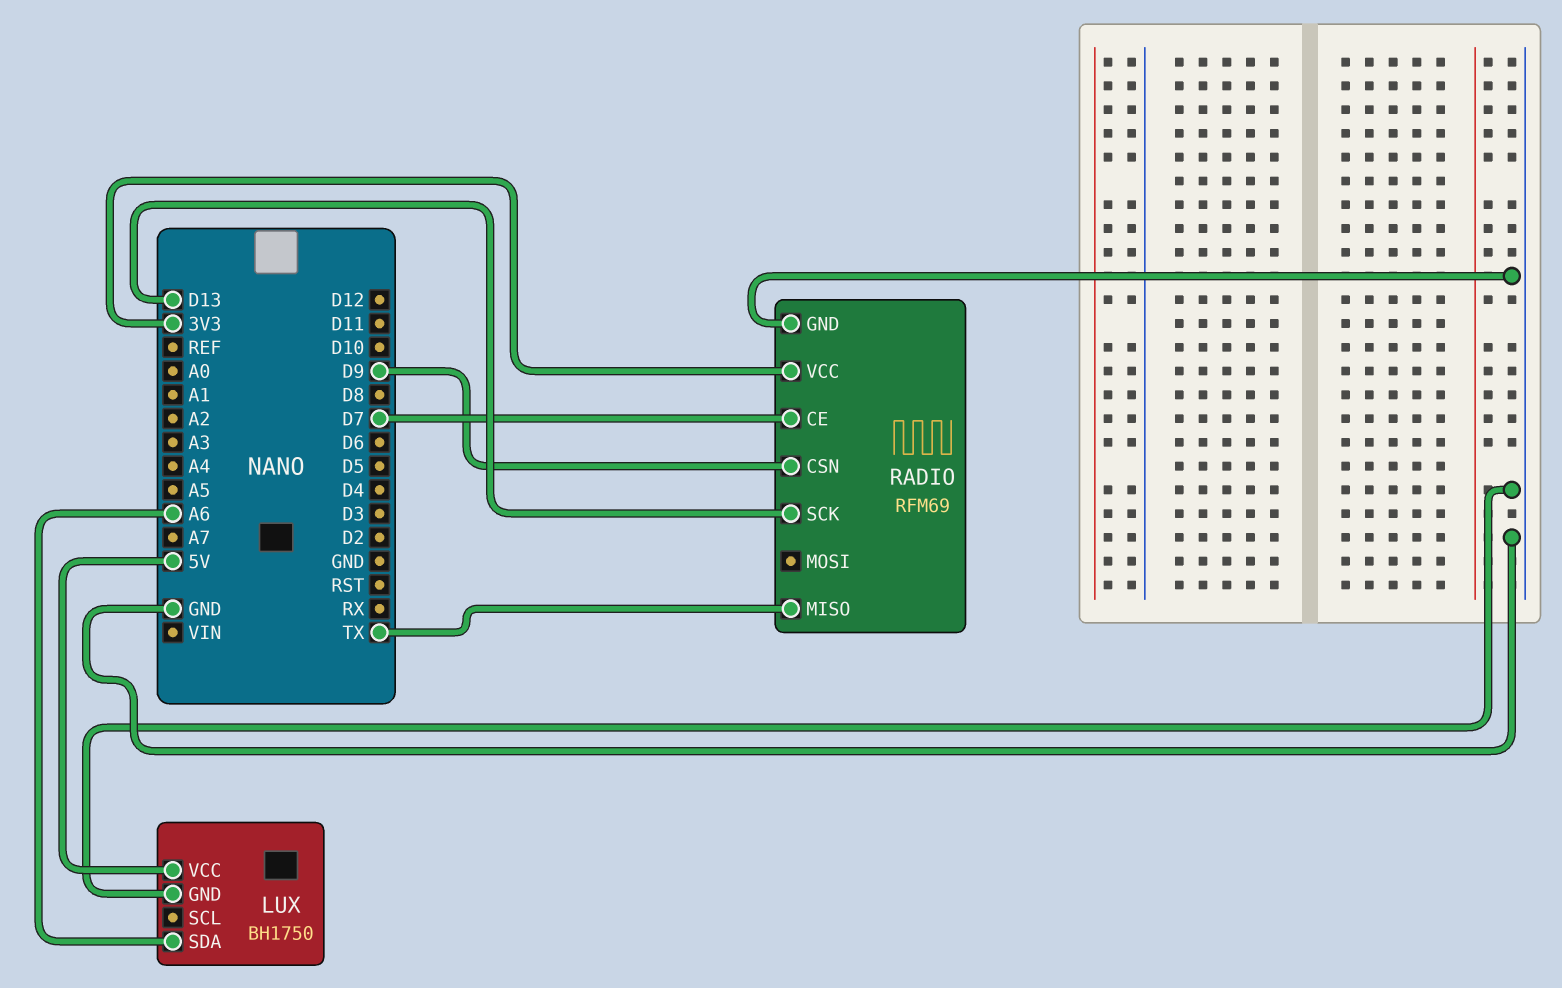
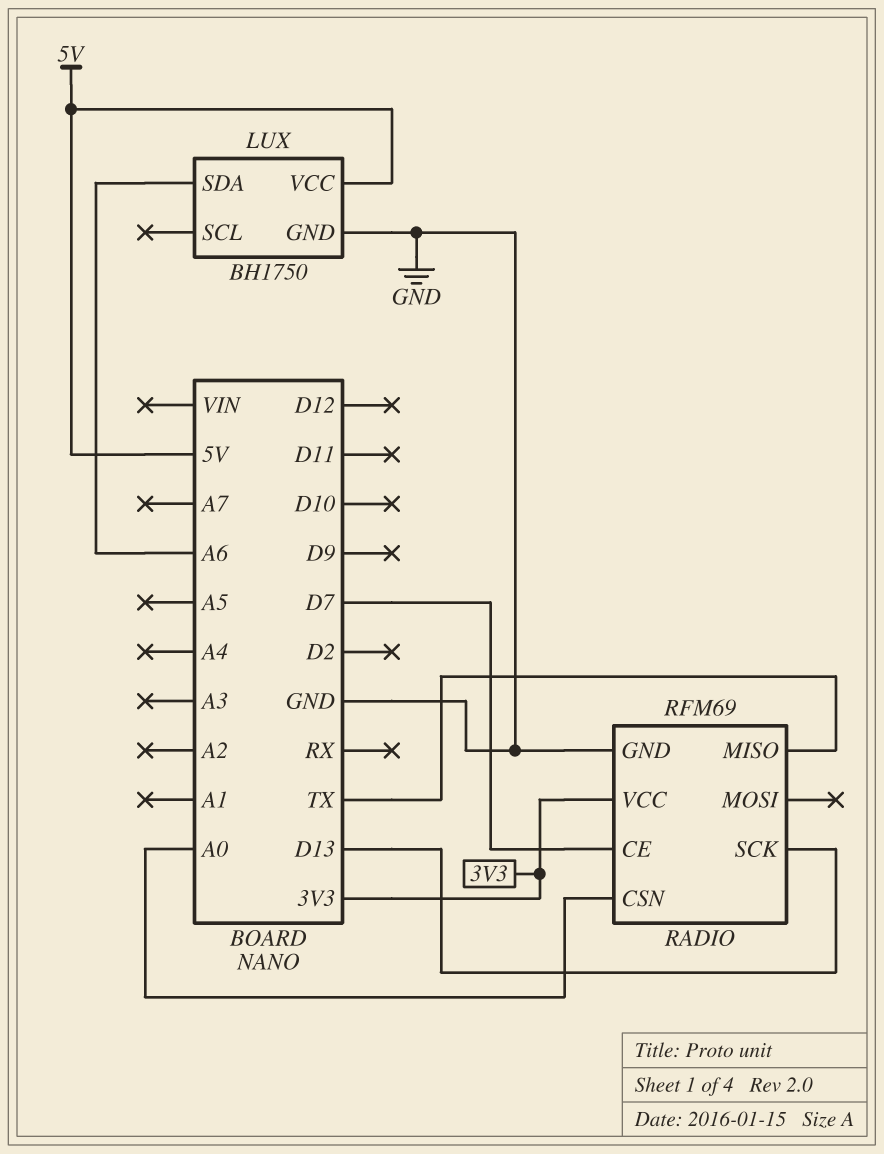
RADIO pin CSN: D9 -> A0

